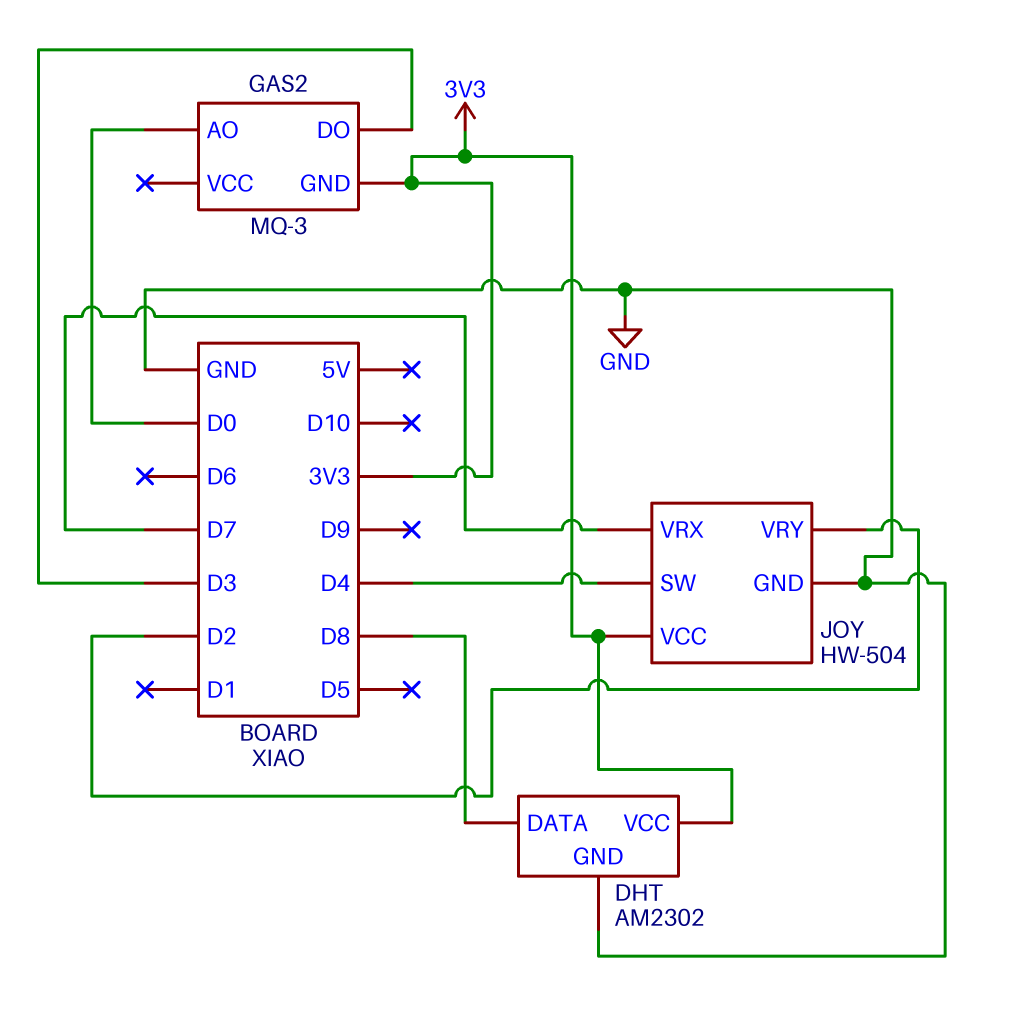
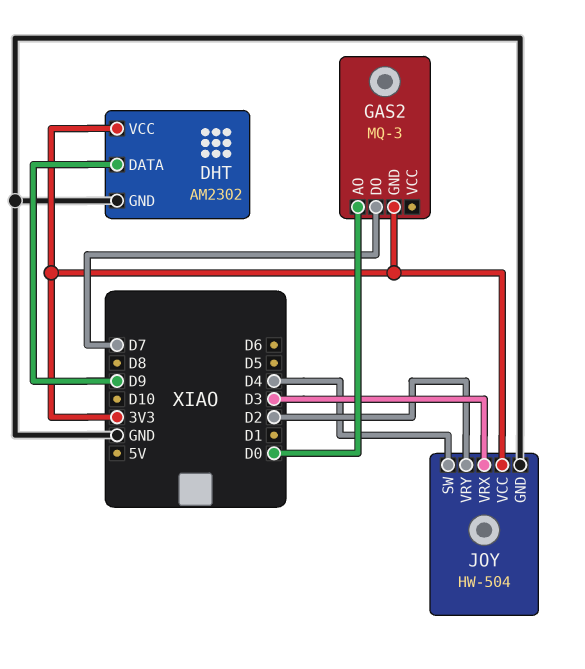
DHT pin DATA: D8 -> D9
GAS2 pin DO: D3 -> D7
JOY pin VRX: D7 -> D3

